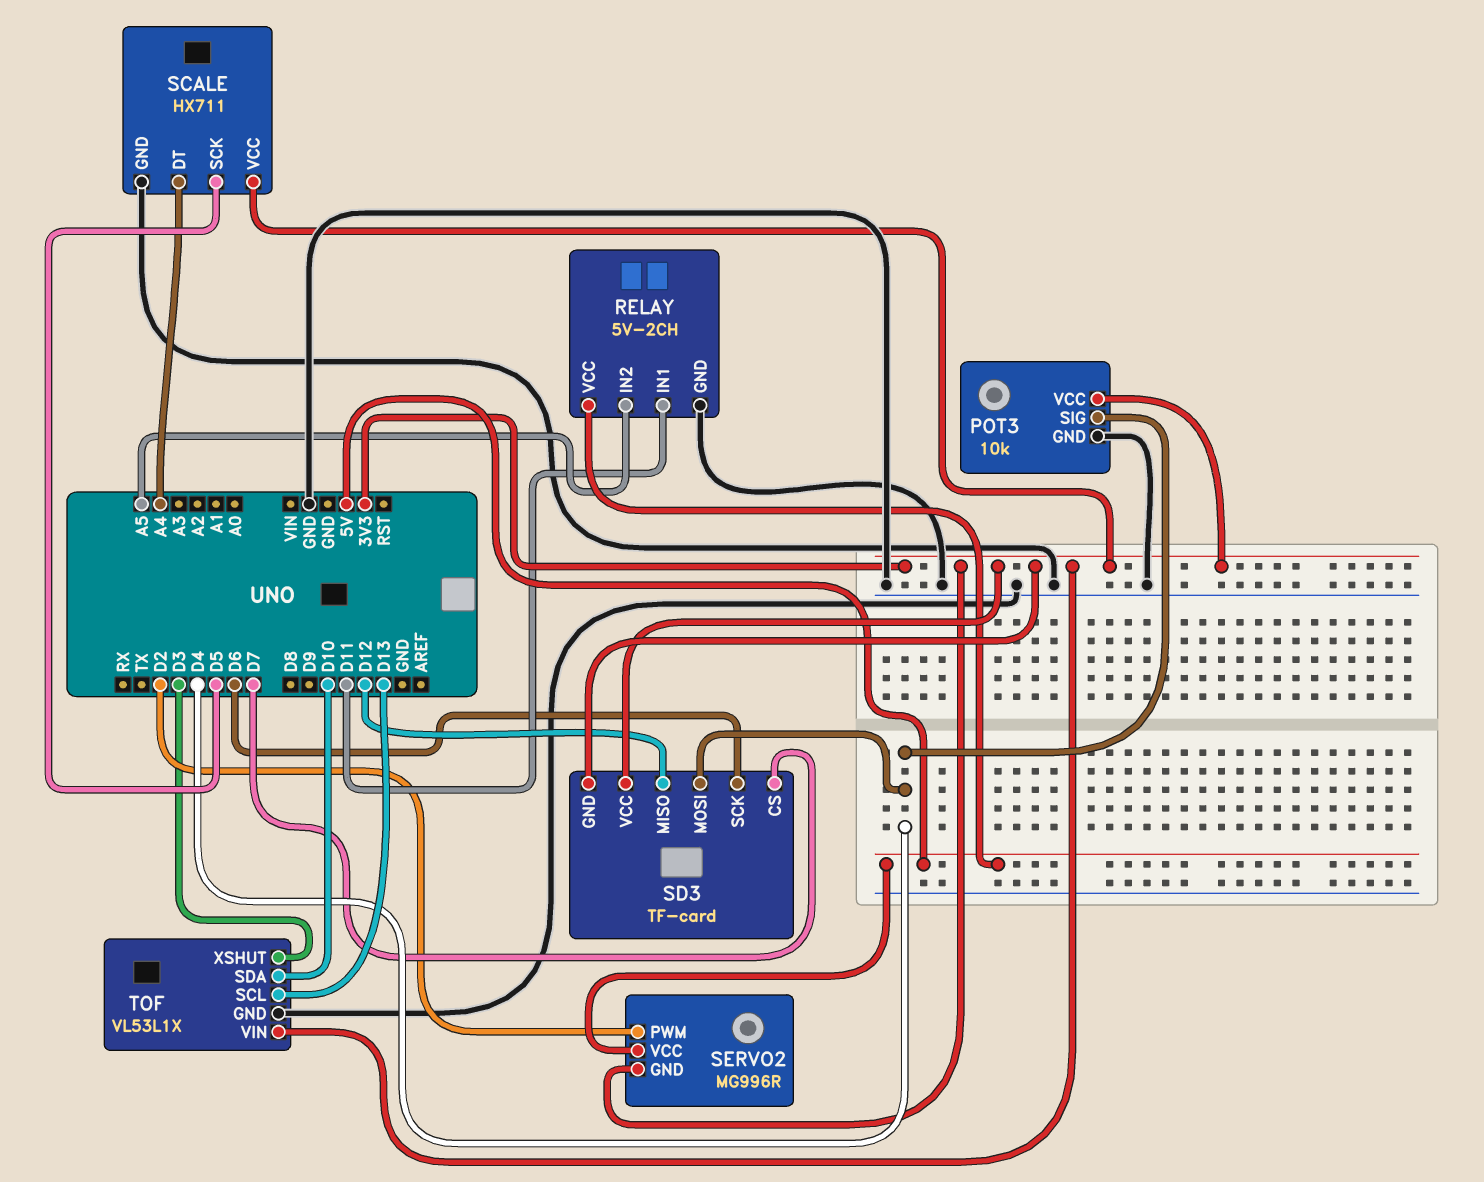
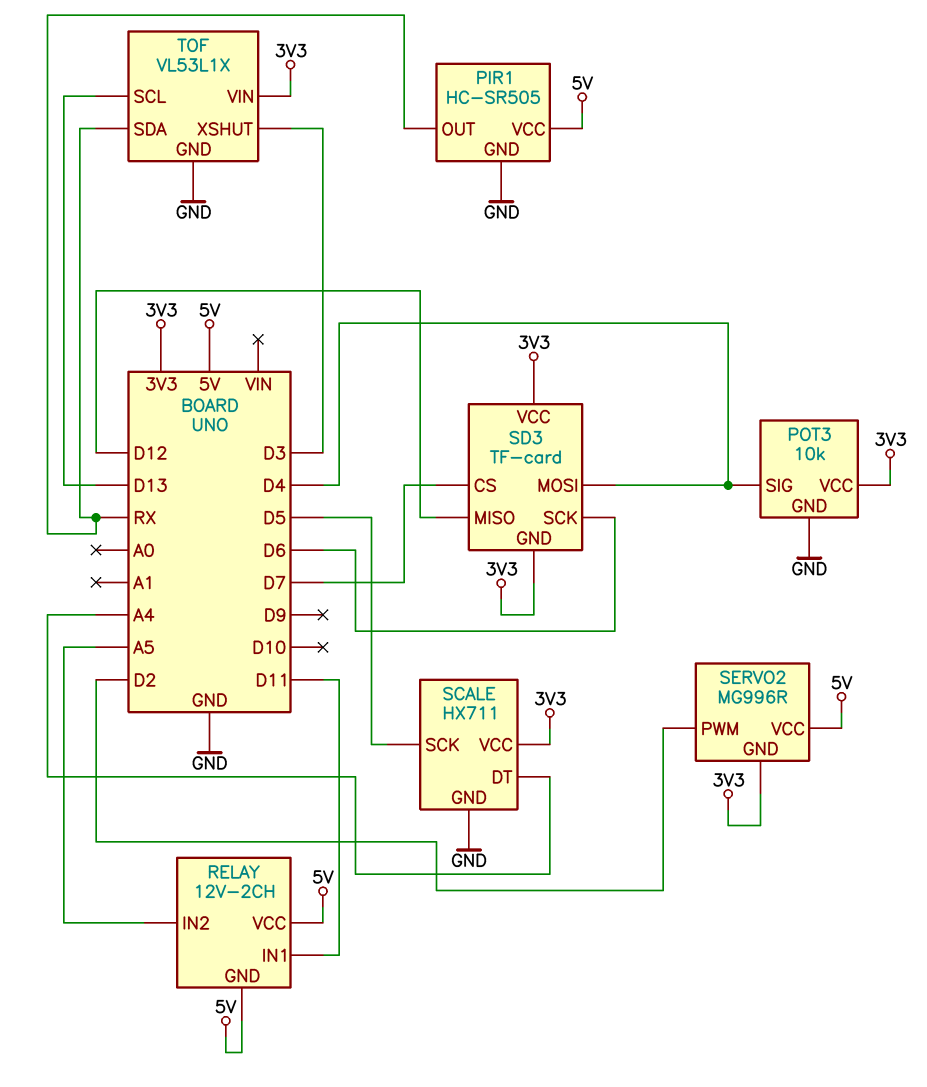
PIR1: none -> HC-SR505
PIR1 pin GND: none -> GND
PIR1 pin OUT: none -> RX
PIR1 pin VCC: none -> 5V
RELAY: 5V-2CH -> 12V-2CH
RELAY pin GND: GND -> 5V
TOF pin SDA: D10 -> RX

